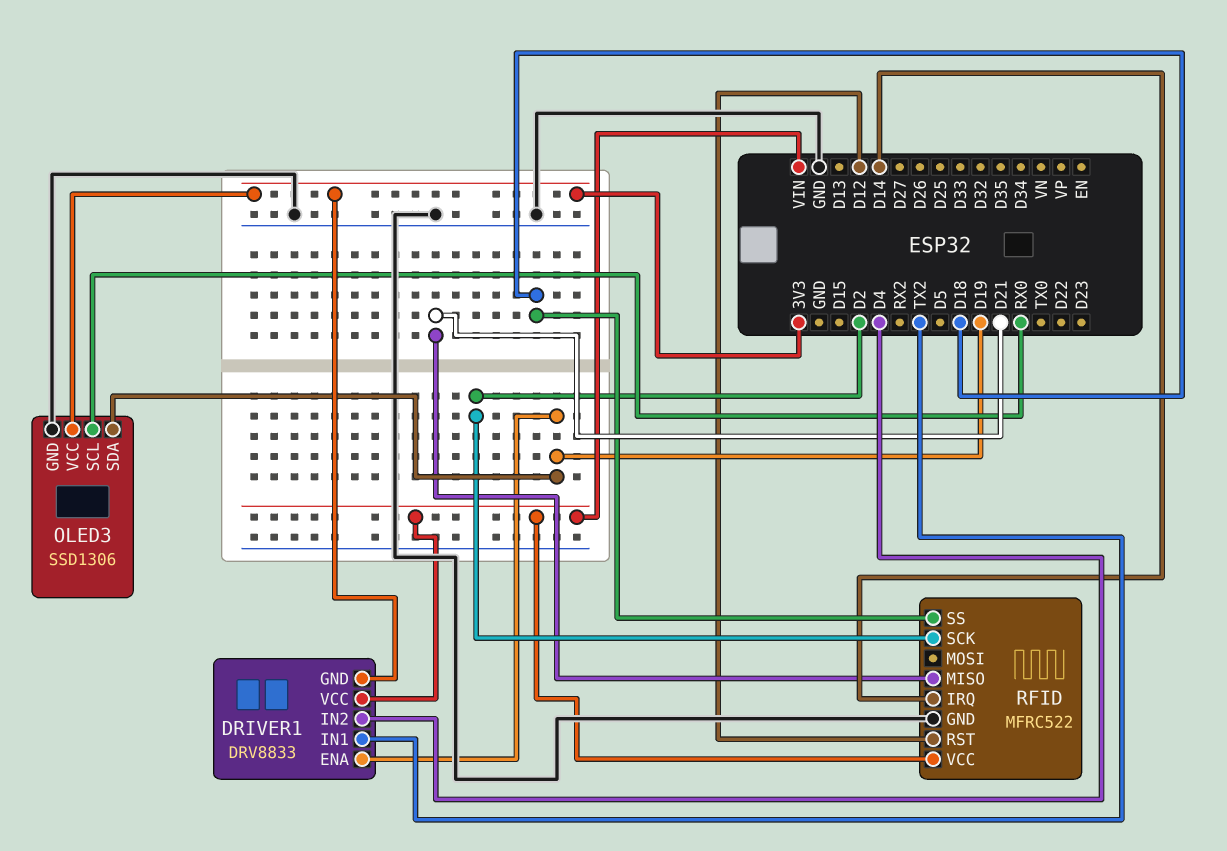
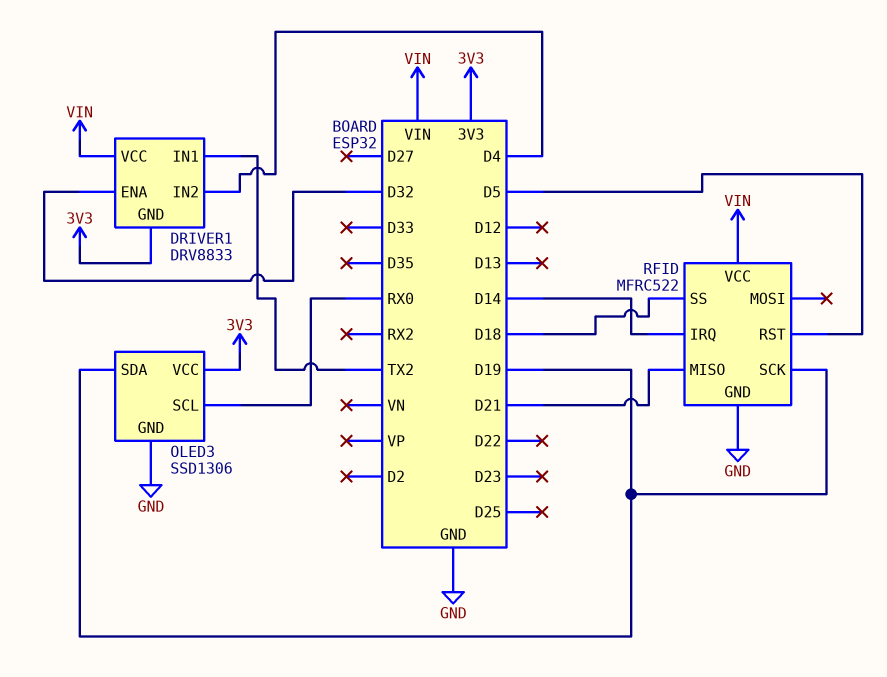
DRIVER1 pin ENA: D19 -> D32
RFID pin RST: D12 -> D5
RFID pin SCK: D2 -> D19

